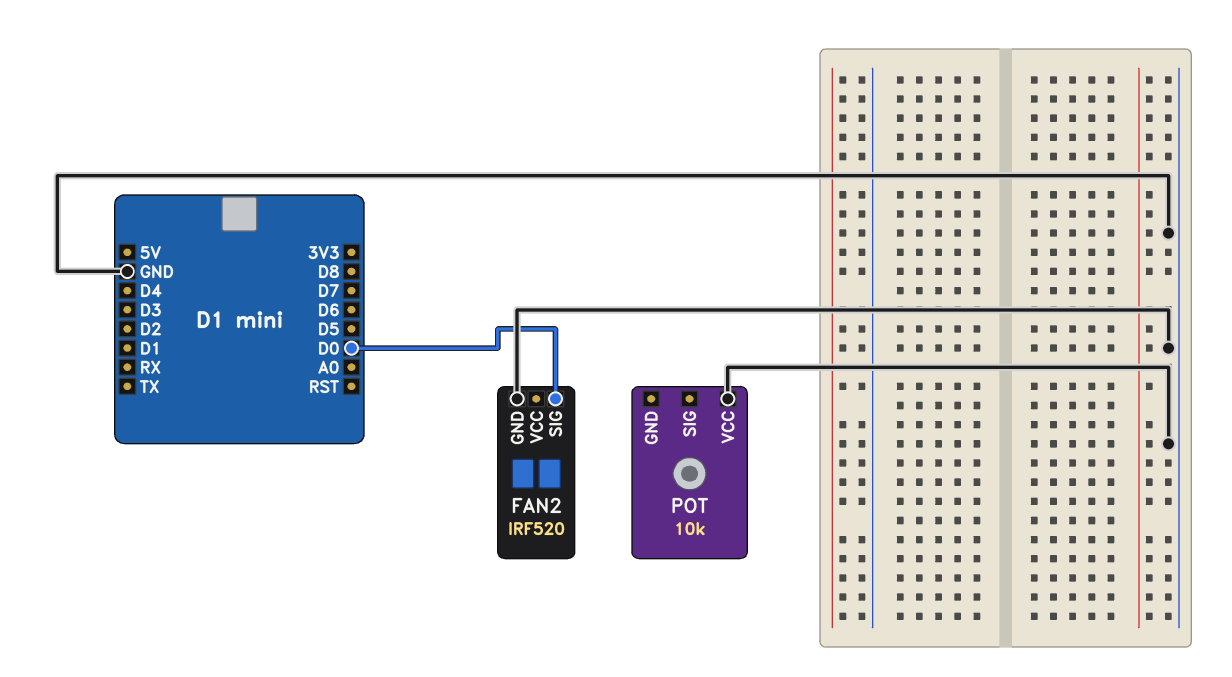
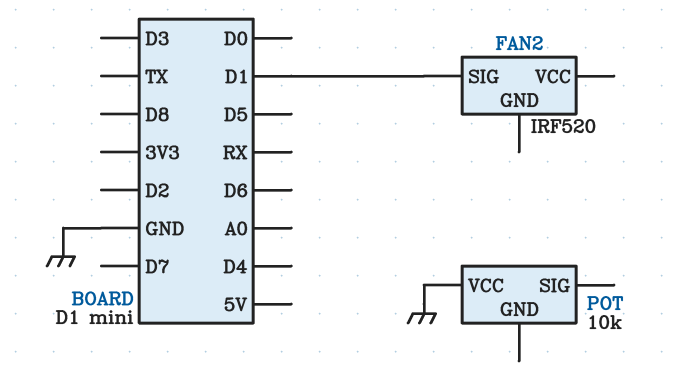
FAN2 pin GND: GND -> none
FAN2 pin SIG: D0 -> D1

